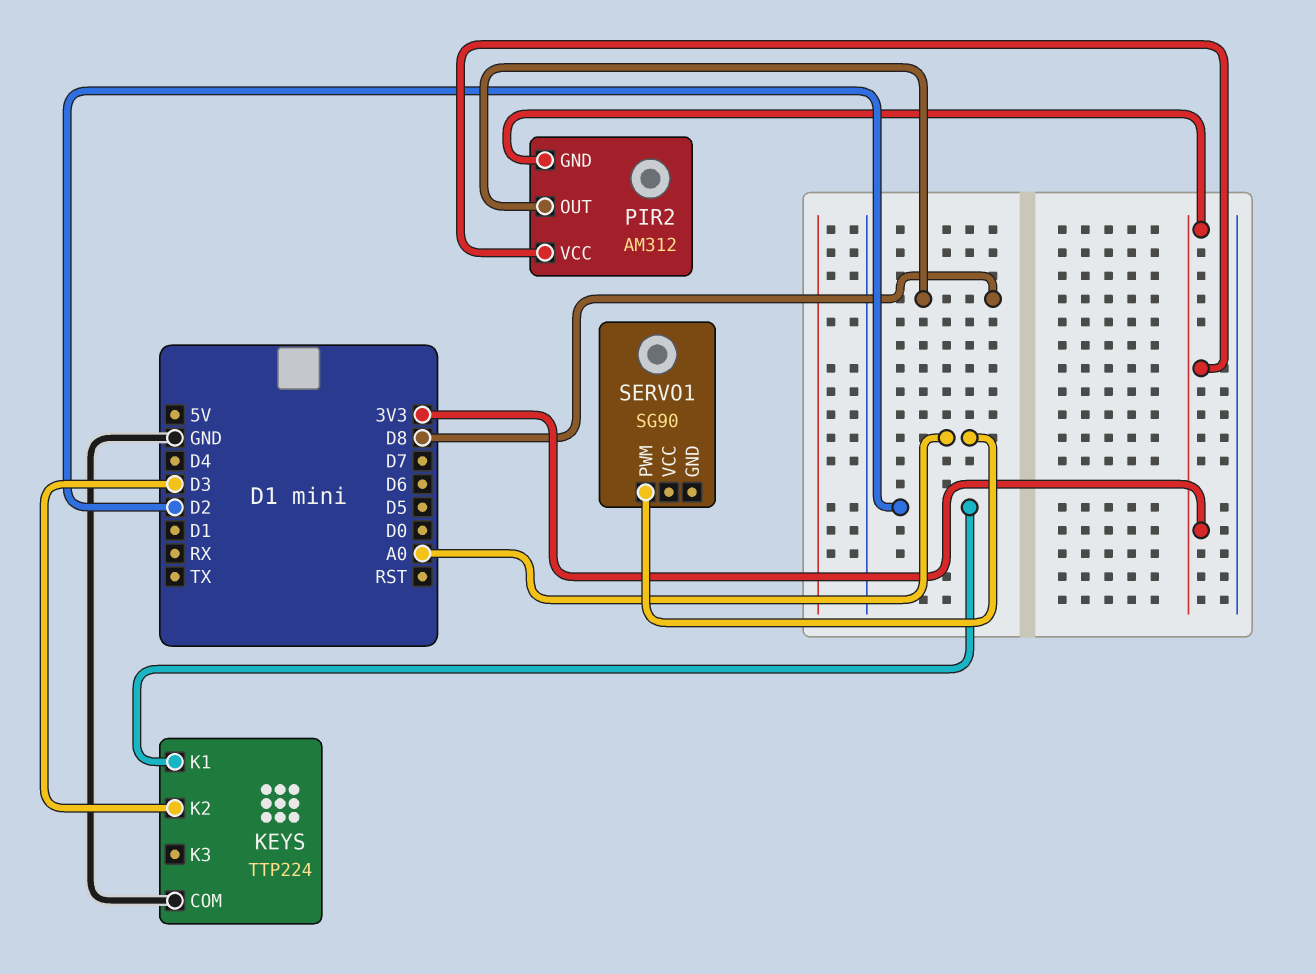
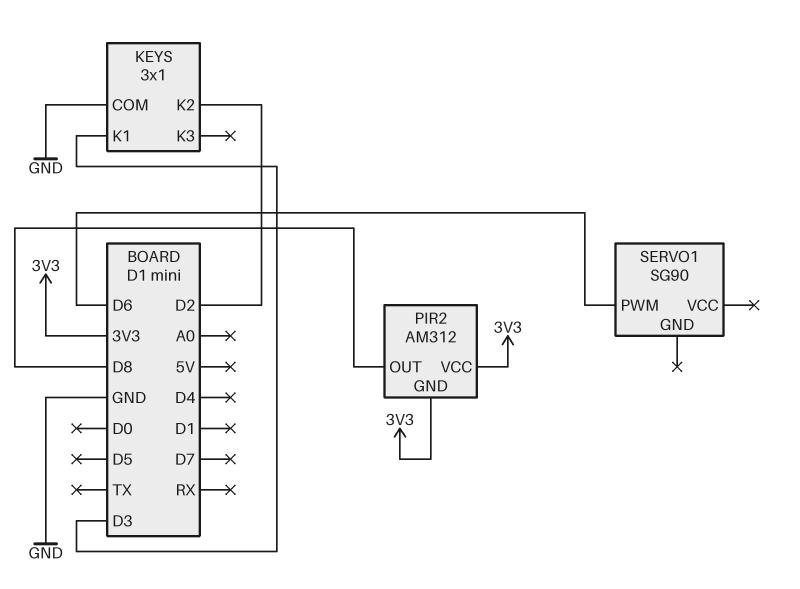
KEYS: TTP224 -> 3x1
KEYS pin K1: D2 -> D3
KEYS pin K2: D3 -> D2
SERVO1 pin PWM: A0 -> D6

